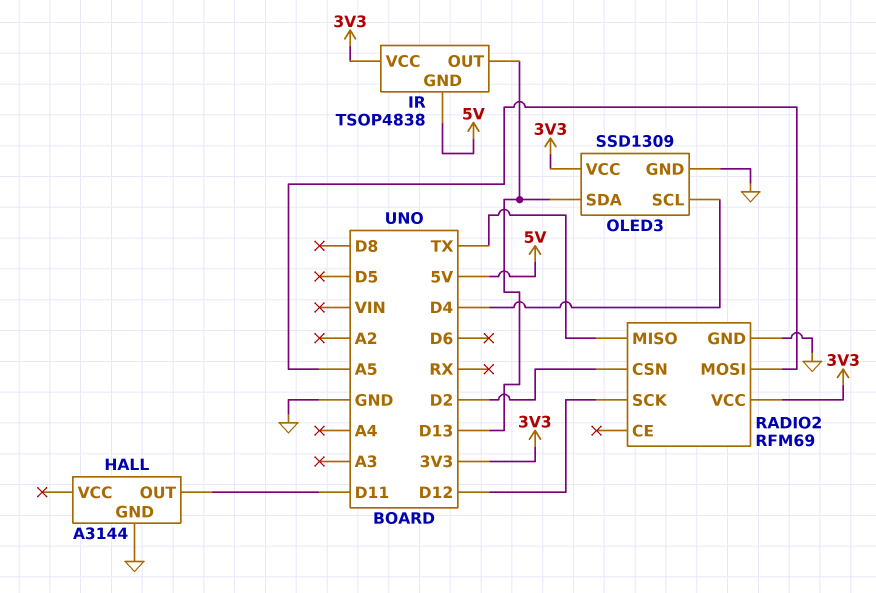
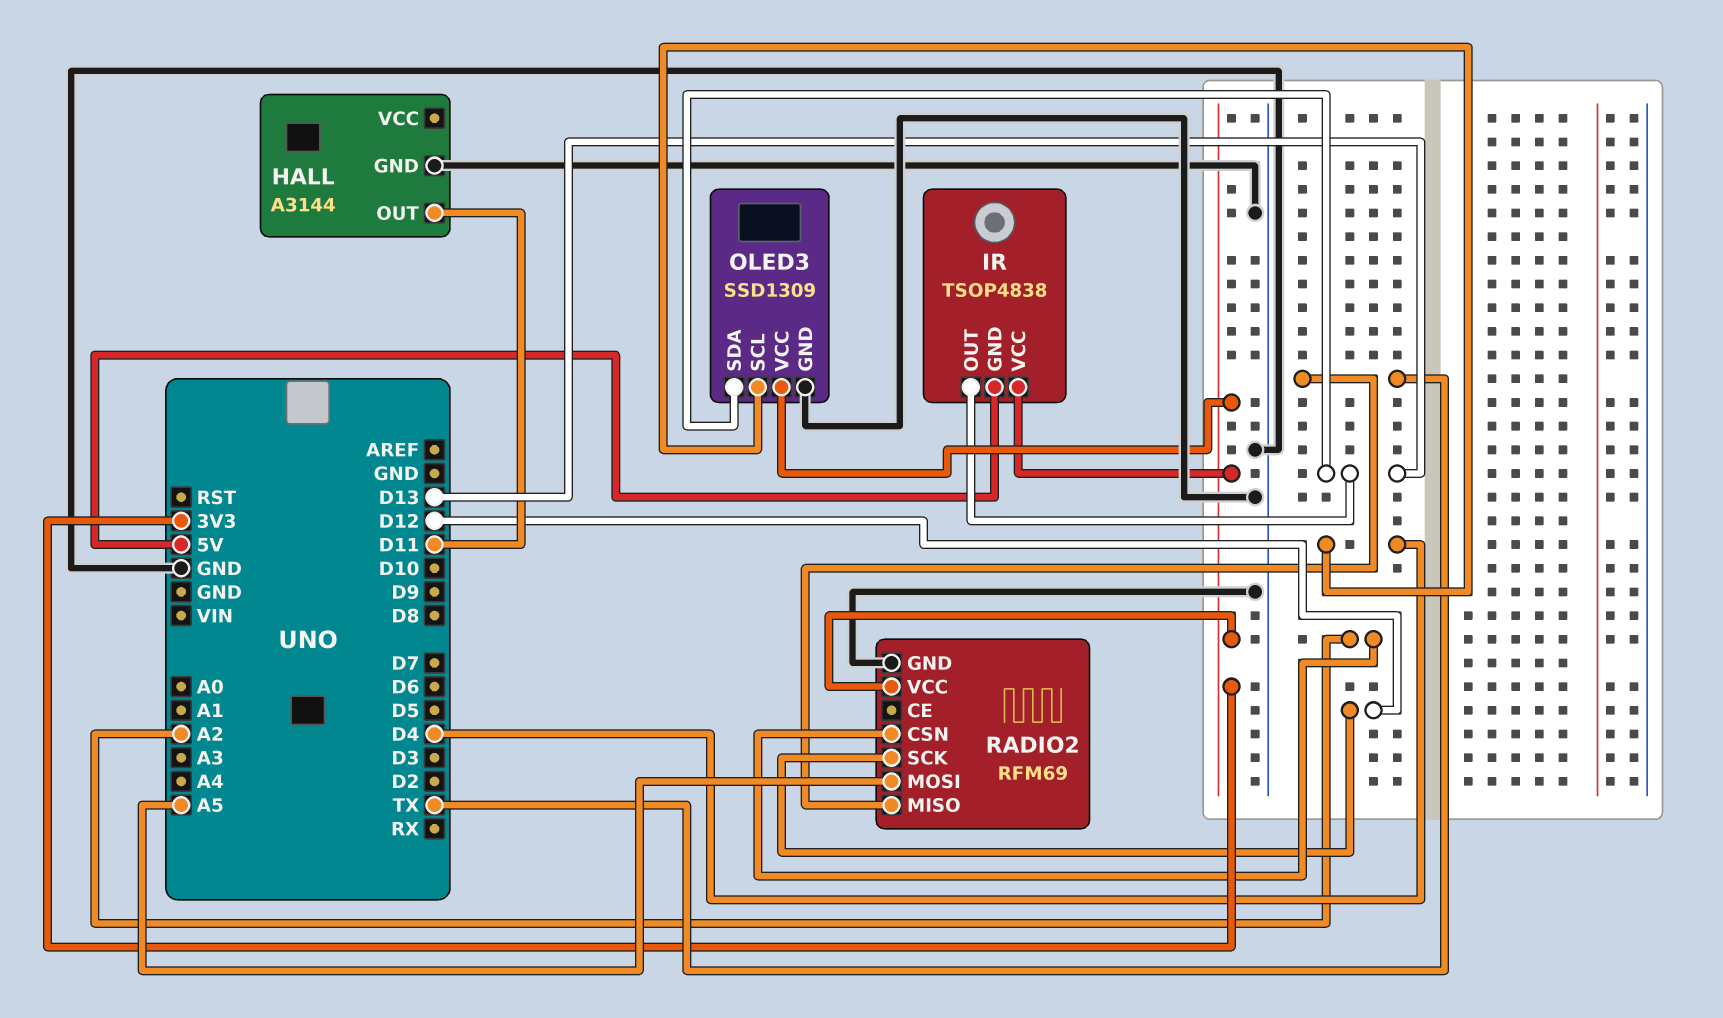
RADIO2 pin CSN: D2 -> A2

